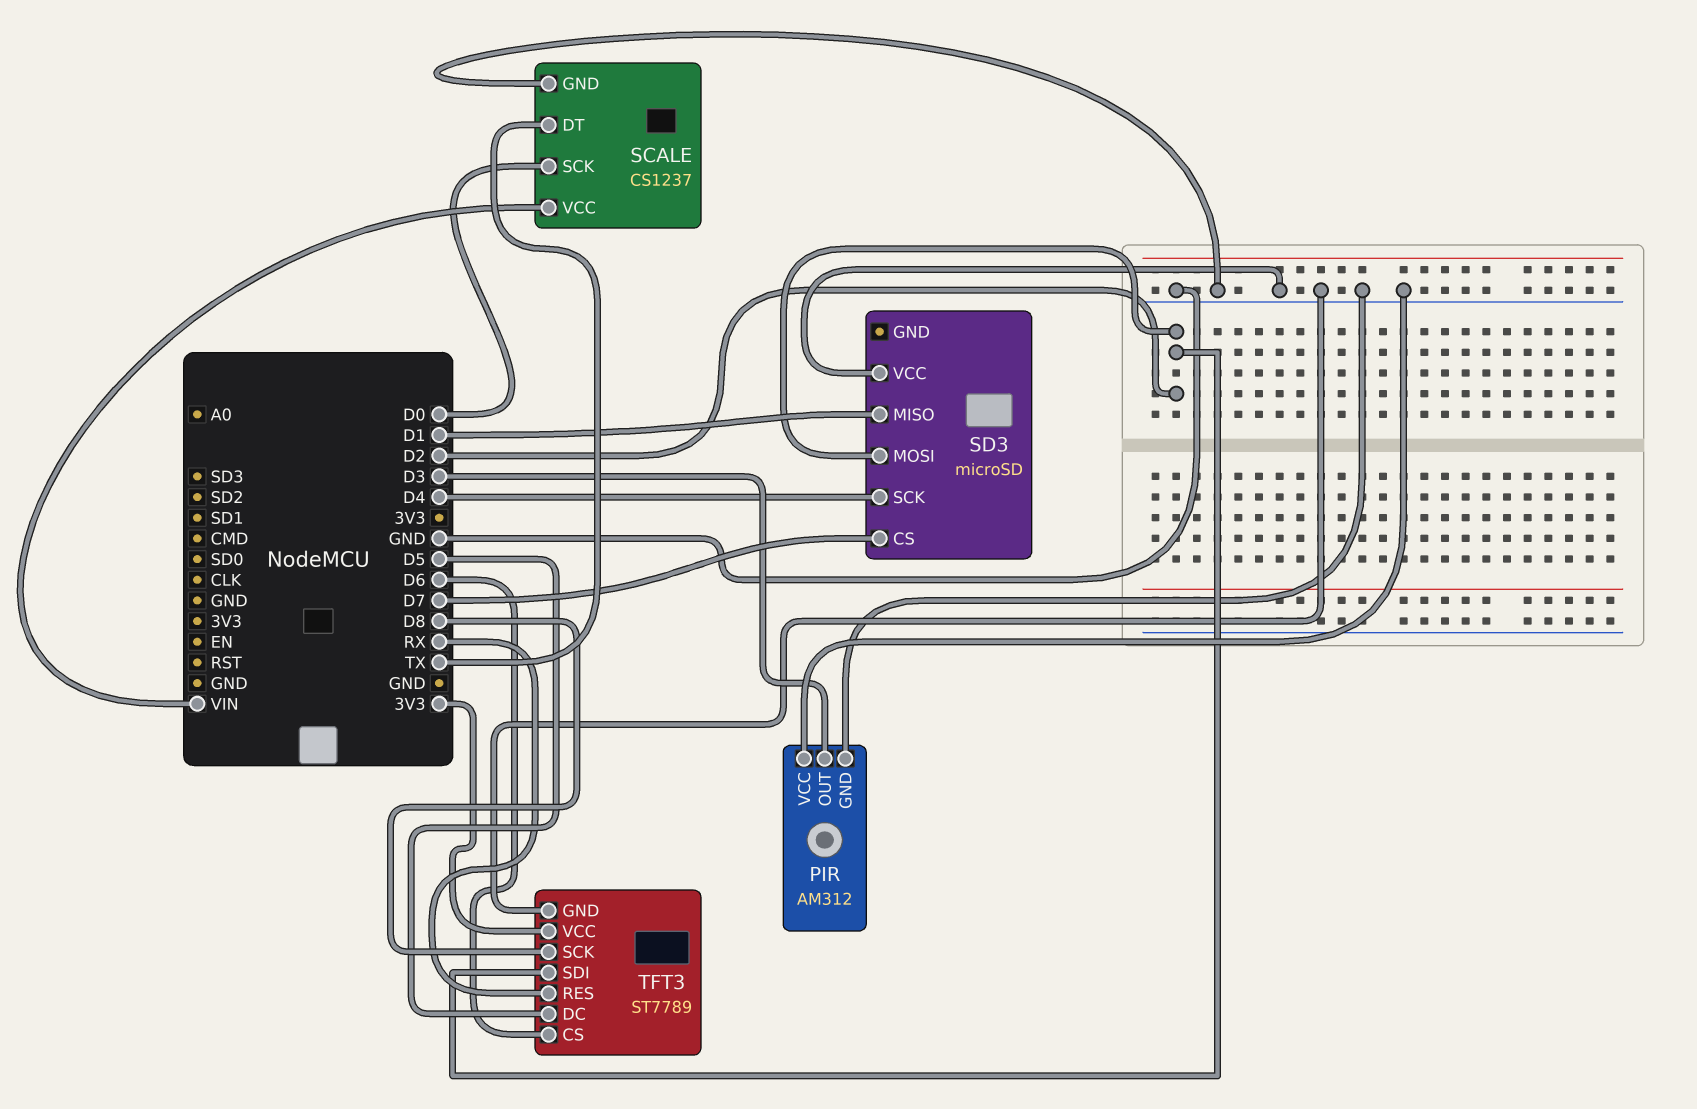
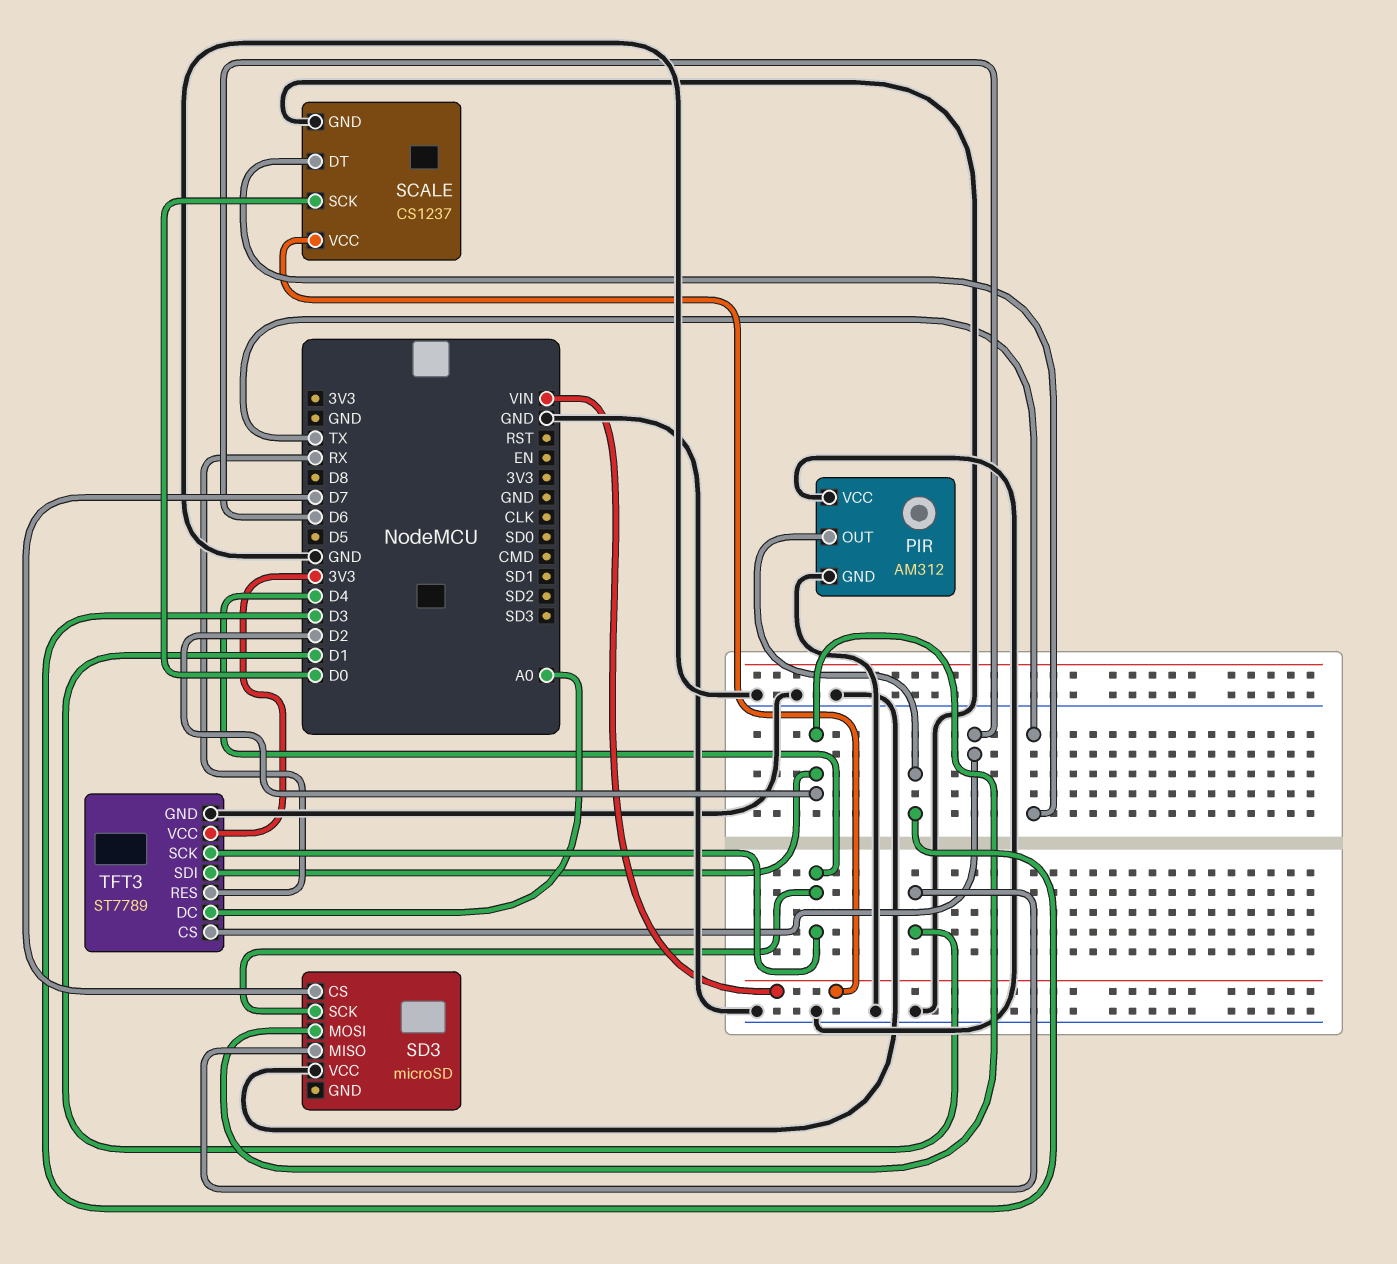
TFT3 pin DC: D5 -> A0
TFT3 pin SCK: D8 -> D4

